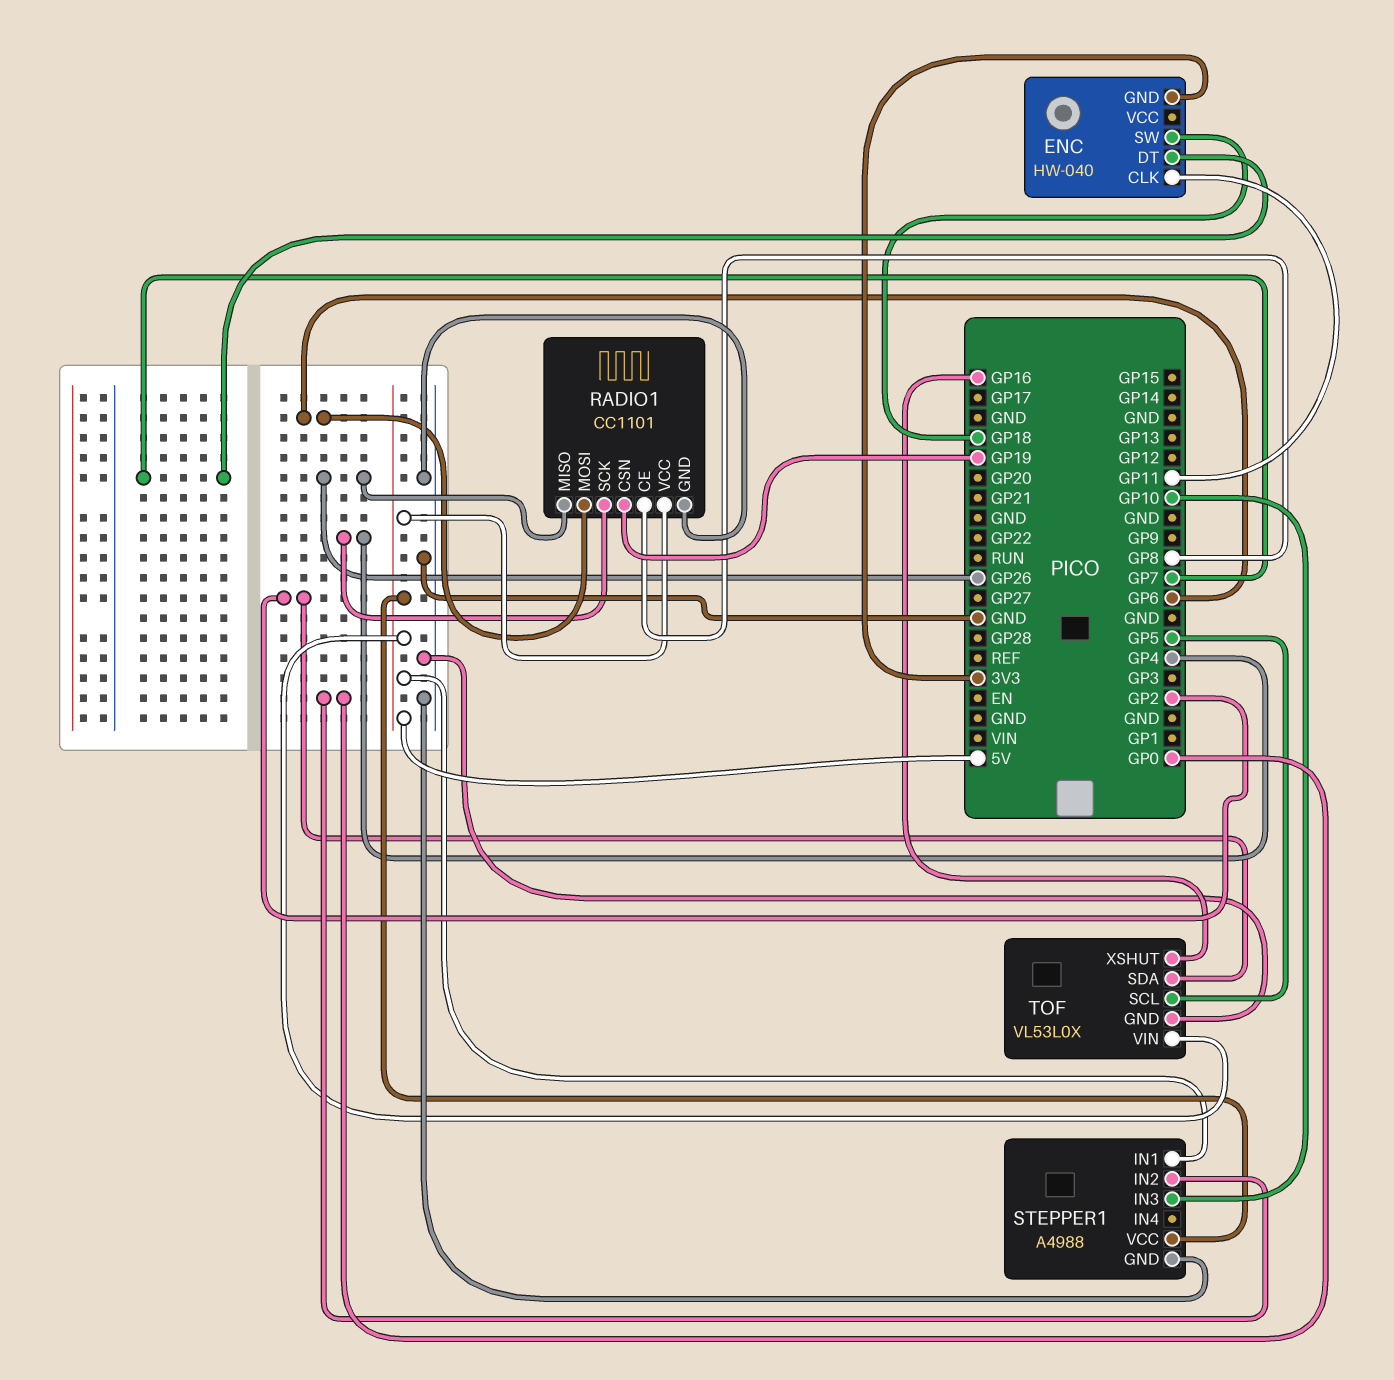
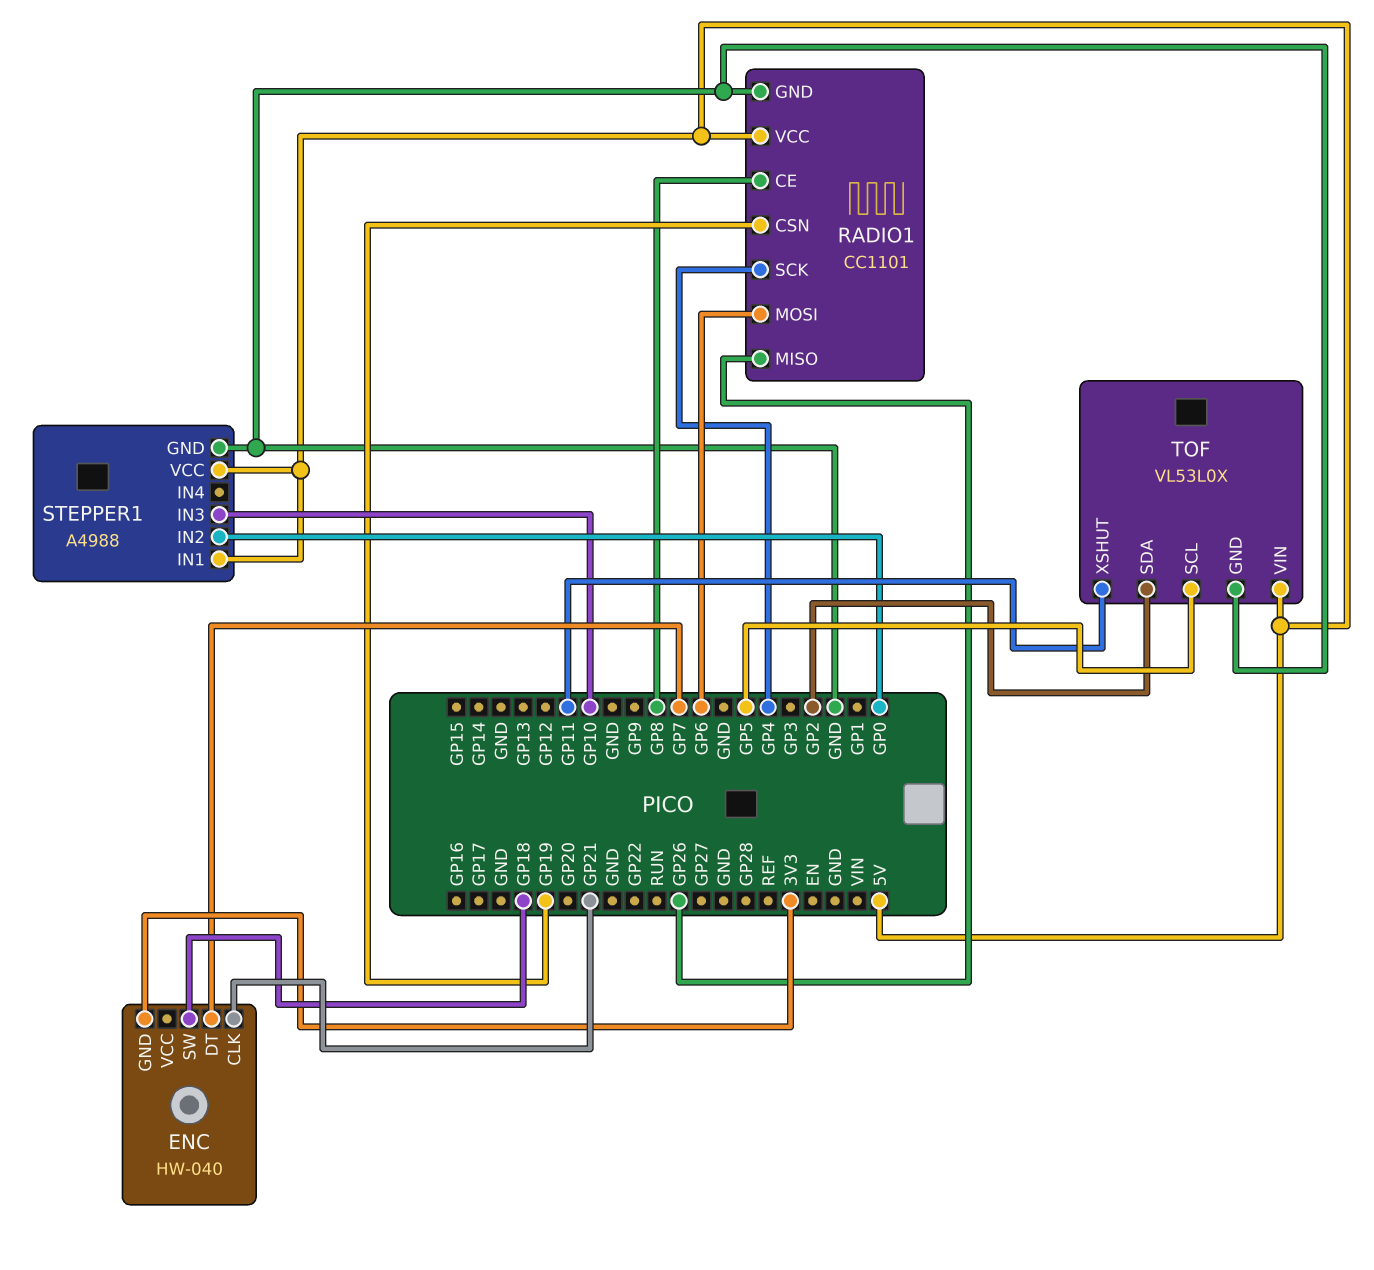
ENC pin CLK: GP11 -> GP21
TOF pin XSHUT: GP16 -> GP11

